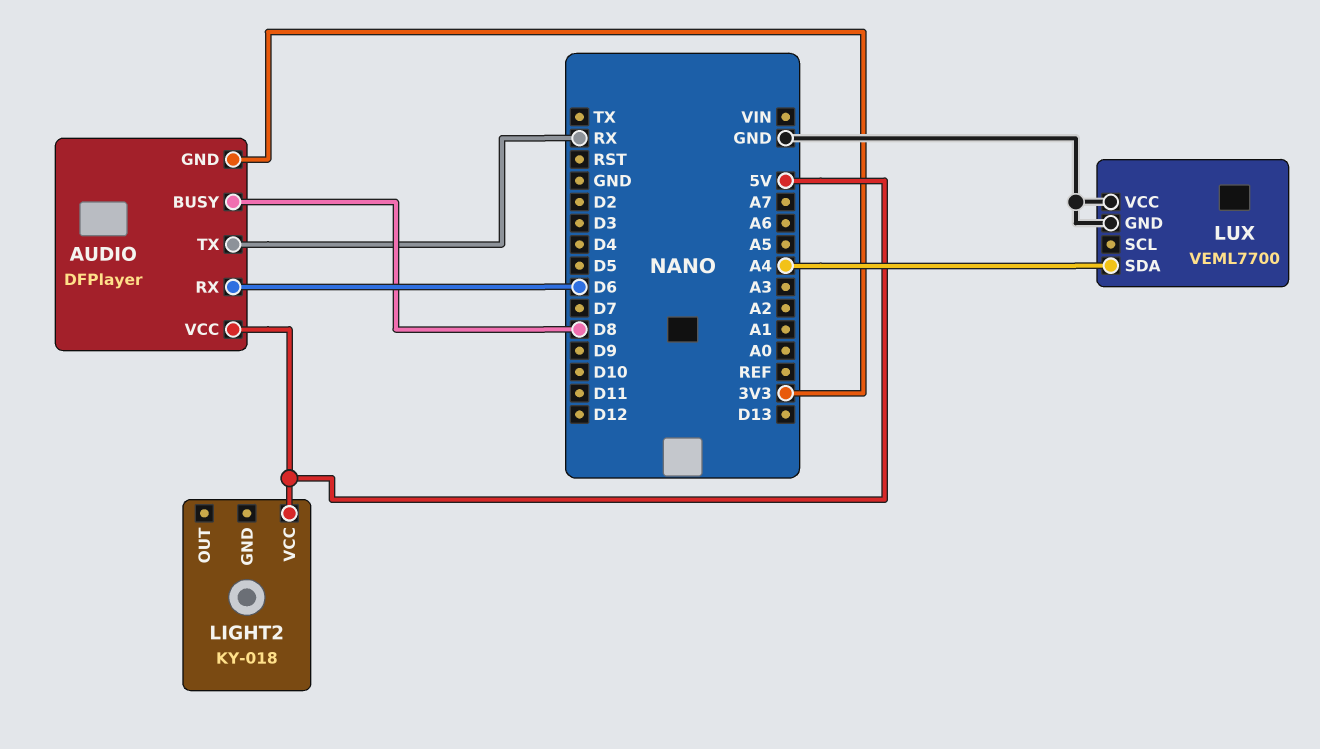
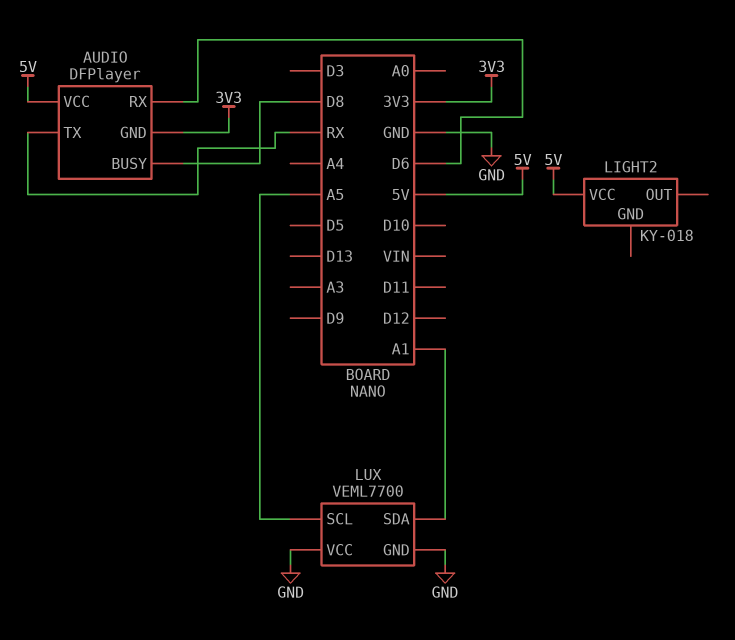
LUX pin SCL: none -> A5
LUX pin SDA: A4 -> A1

